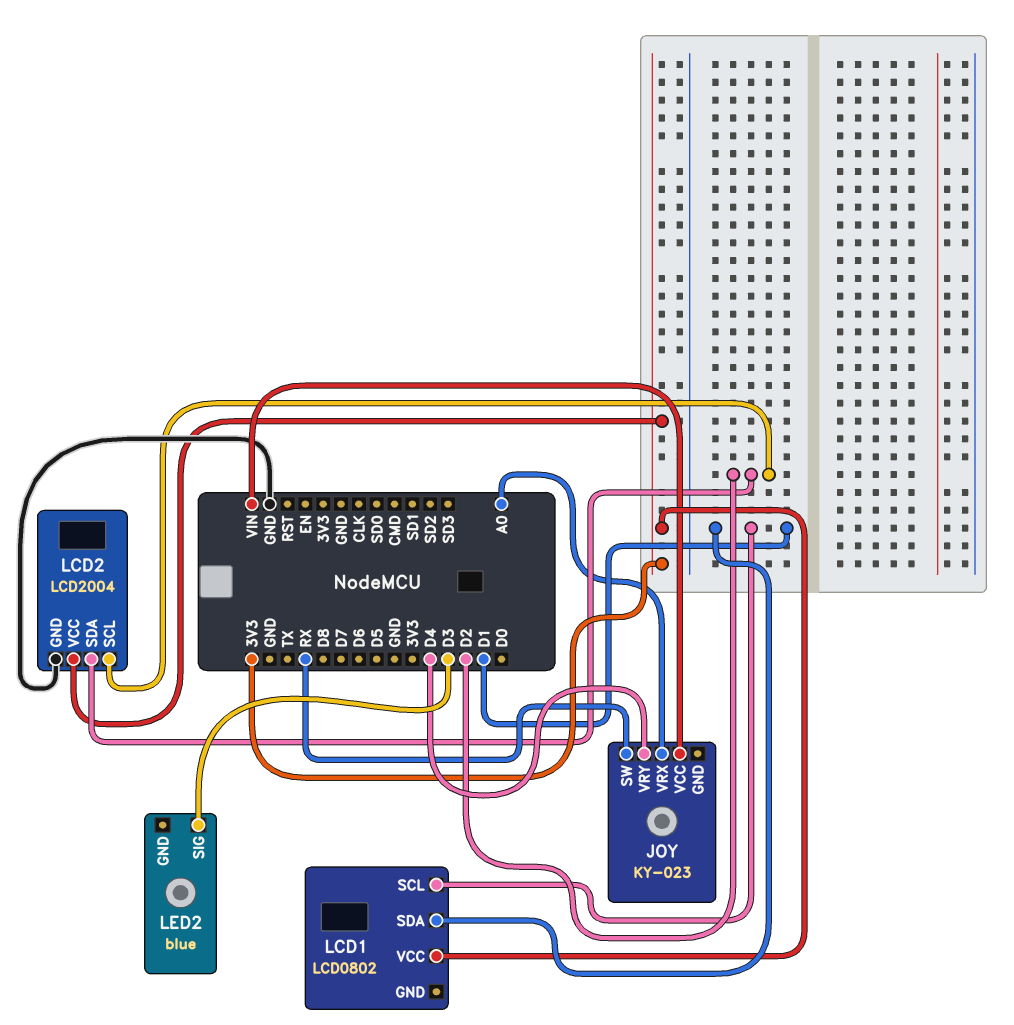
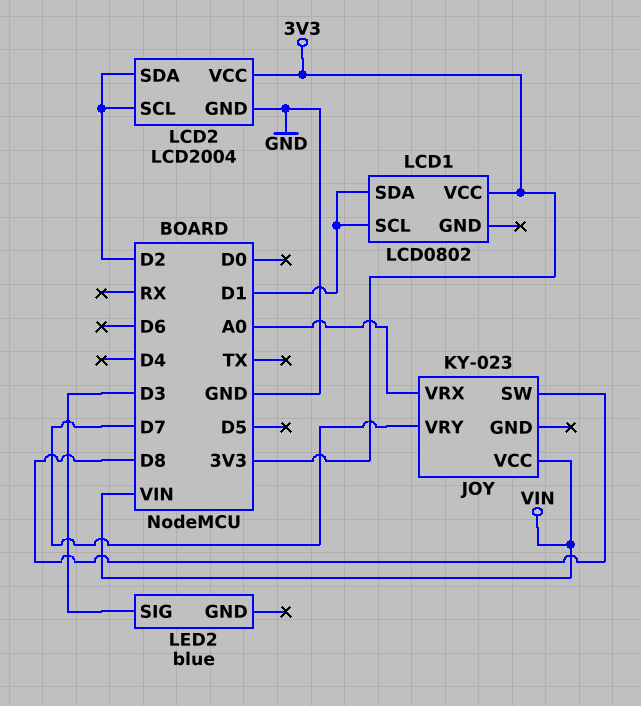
JOY pin SW: RX -> D8
JOY pin VRY: D4 -> D7

